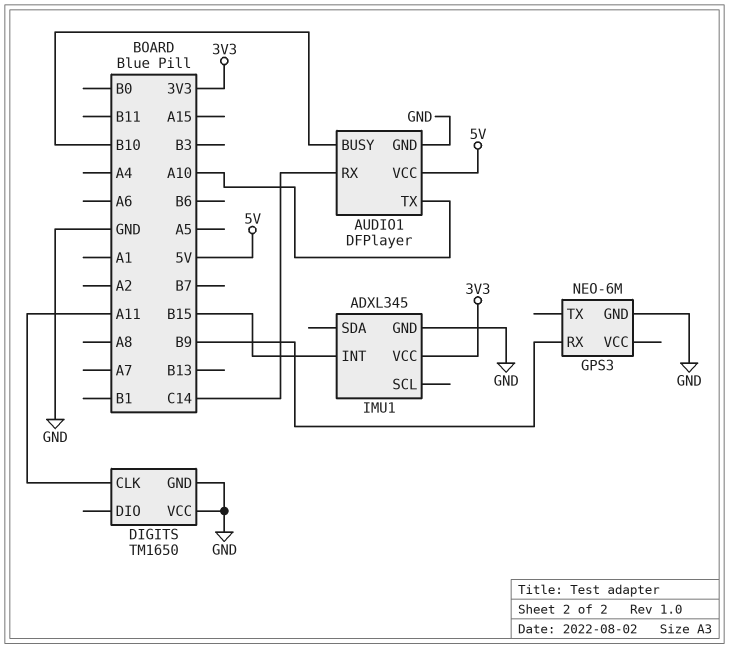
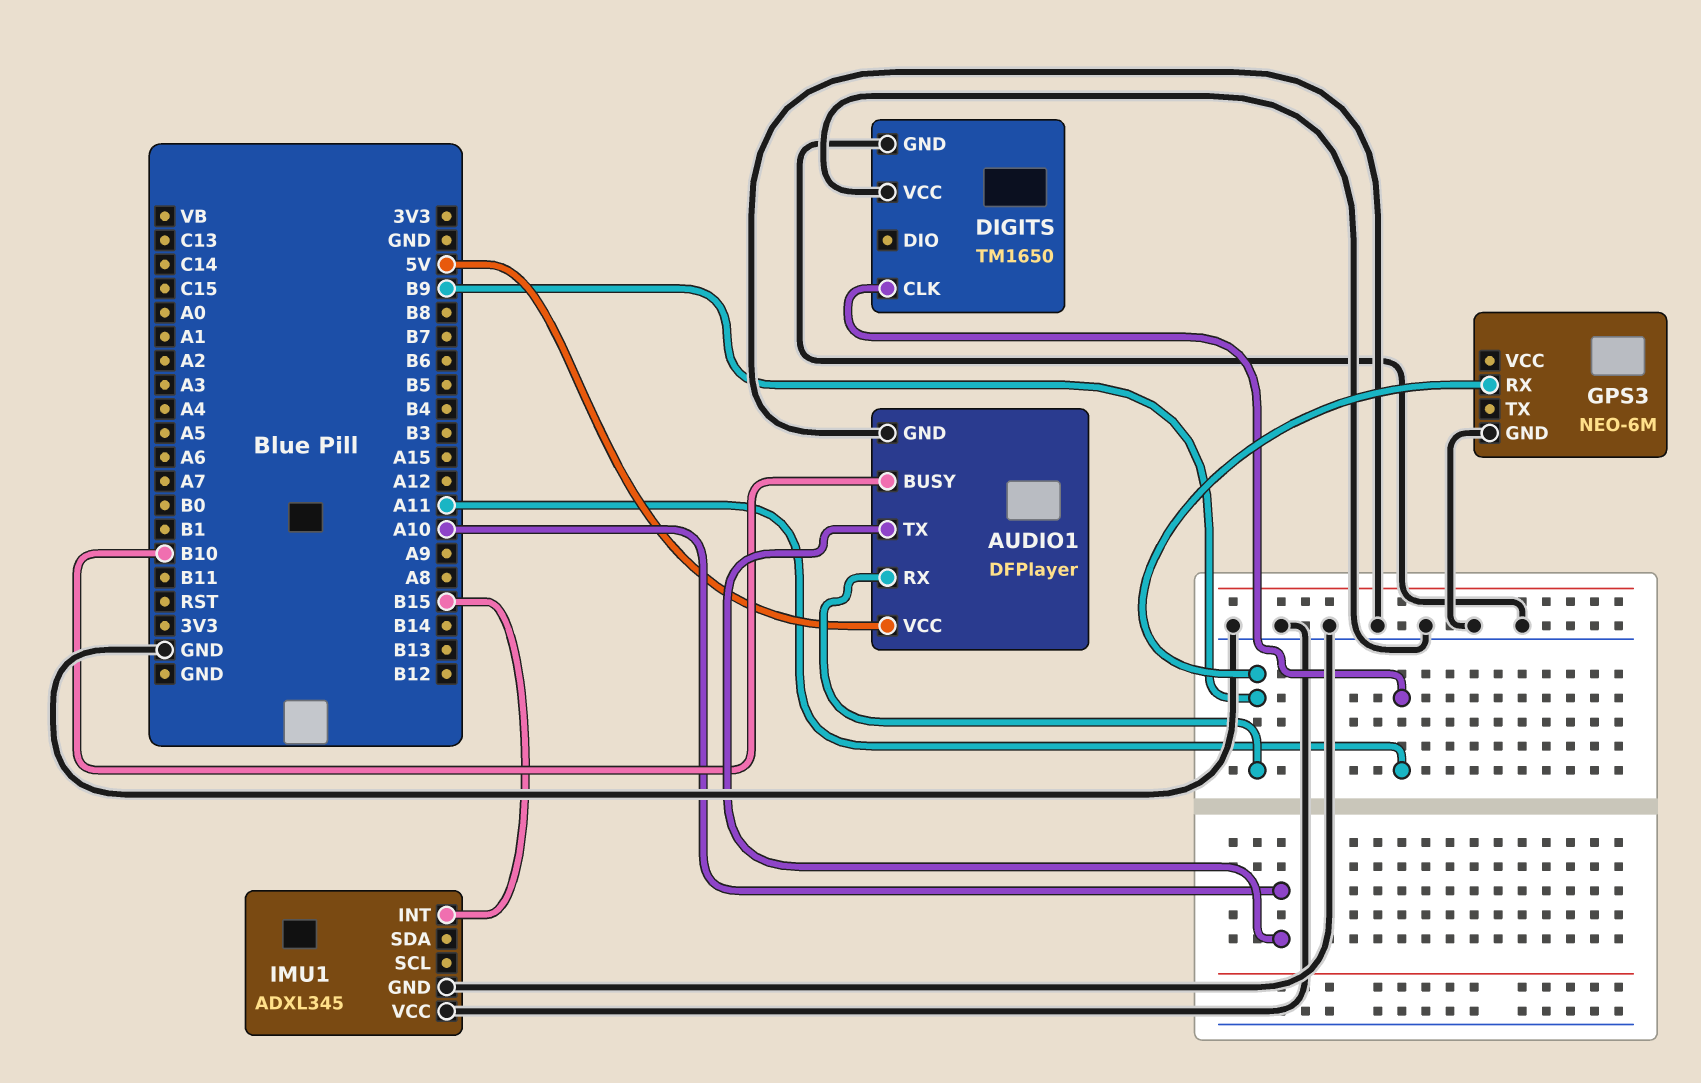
AUDIO1 pin RX: C14 -> B9
IMU1 pin VCC: 3V3 -> GND

